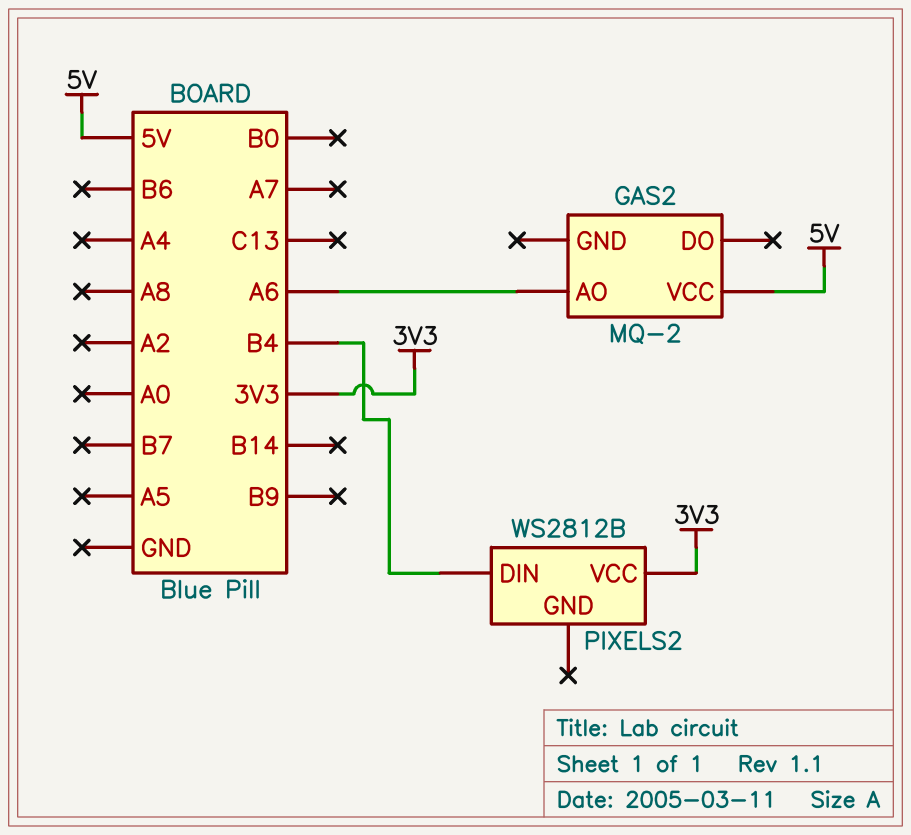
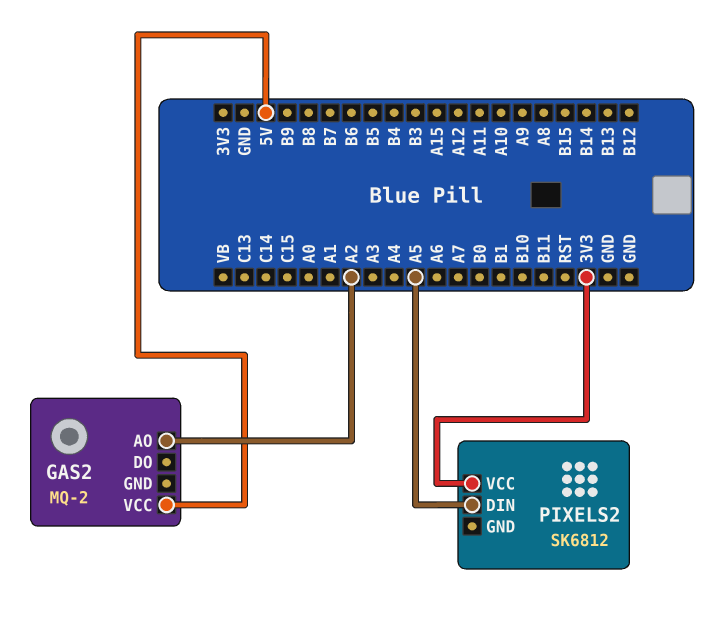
GAS2 pin AO: A6 -> A2
PIXELS2: WS2812B -> SK6812
PIXELS2 pin DIN: B4 -> A5

